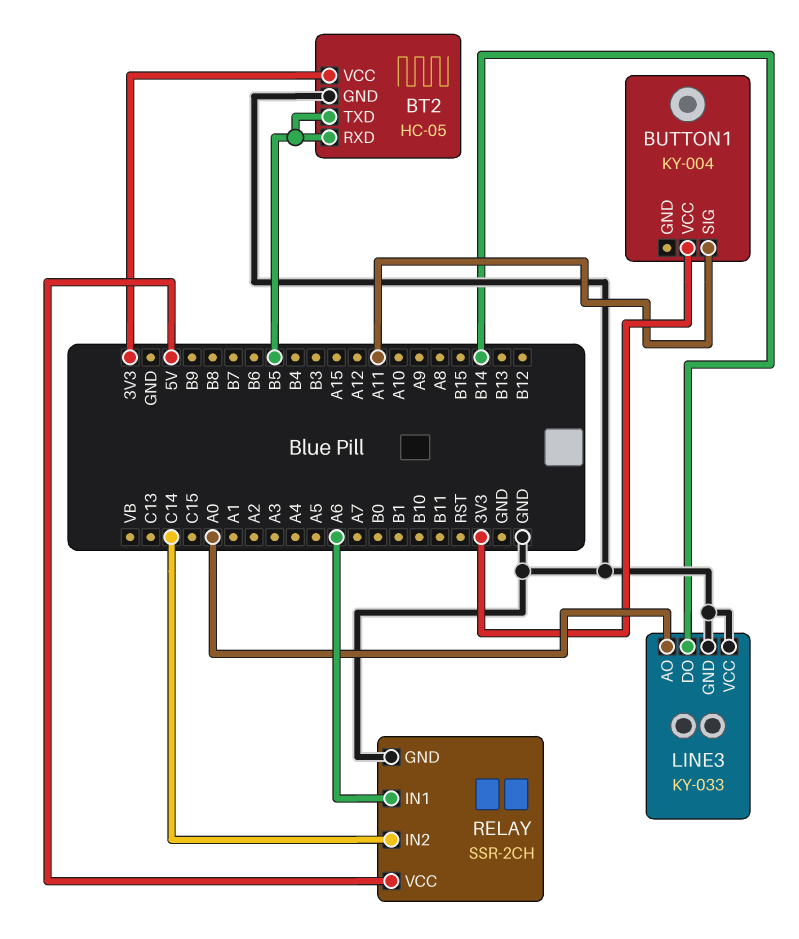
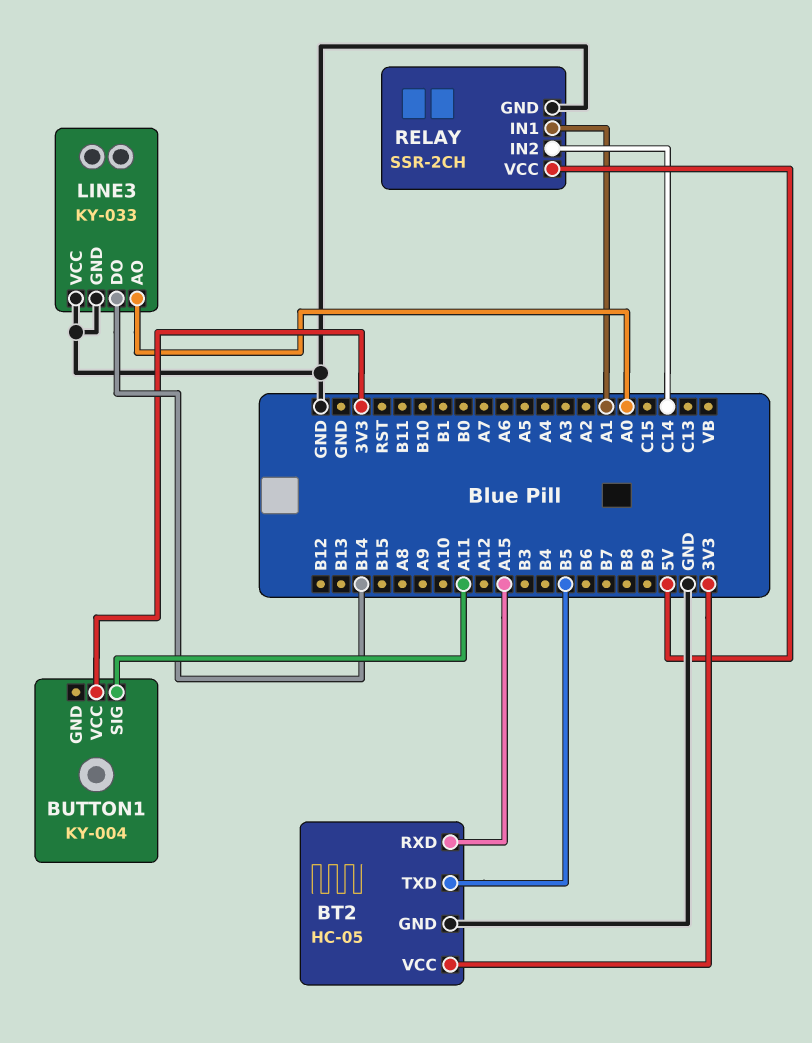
BT2 pin RXD: B5 -> A15
RELAY pin IN1: A6 -> A1

